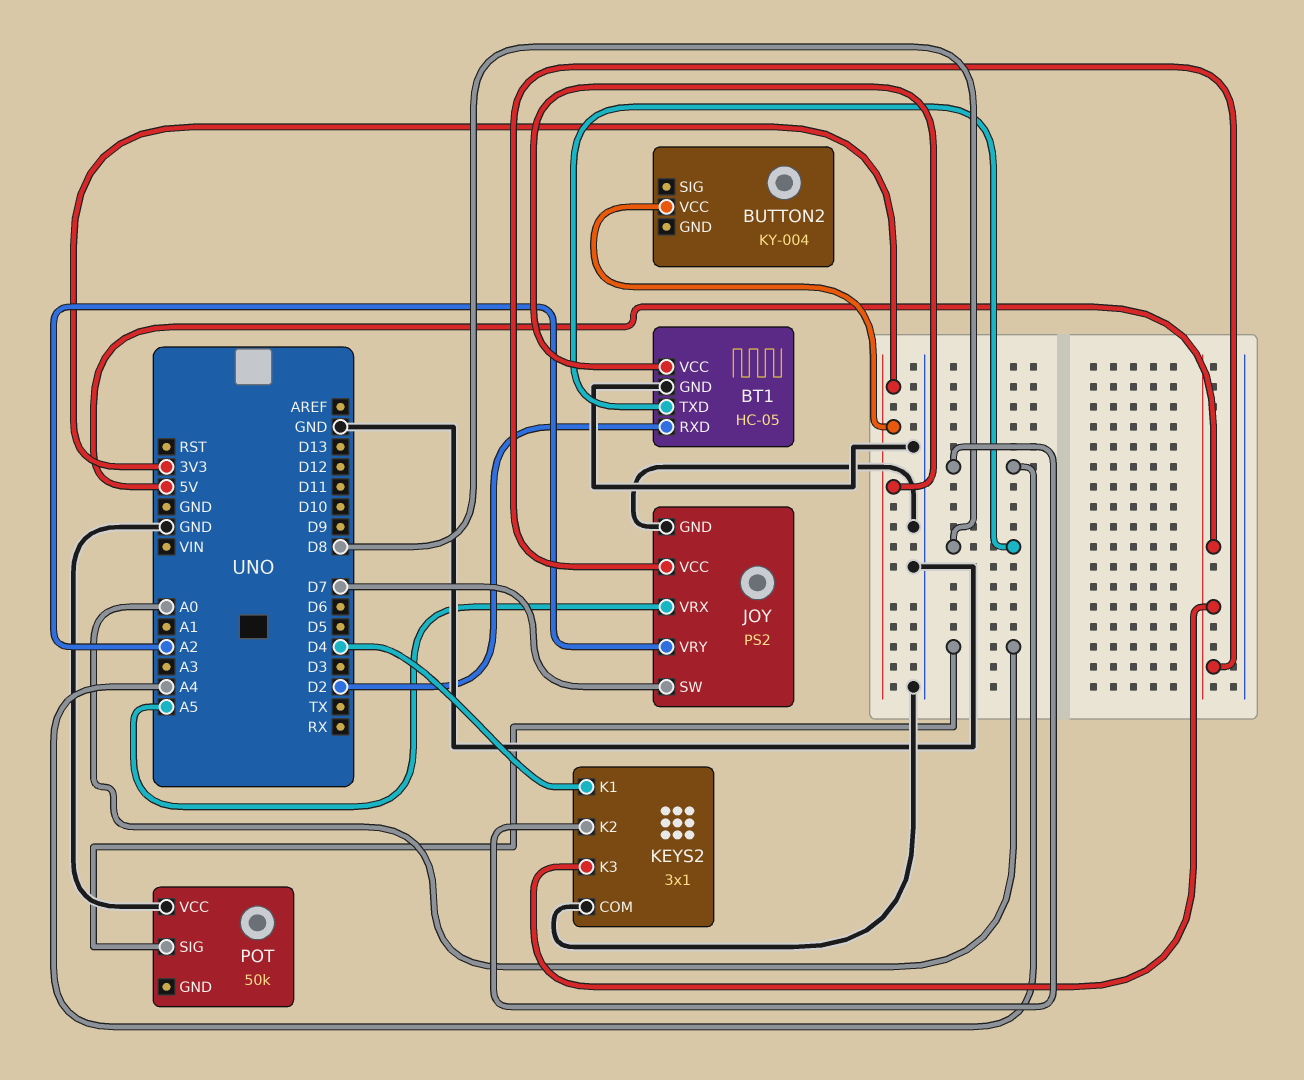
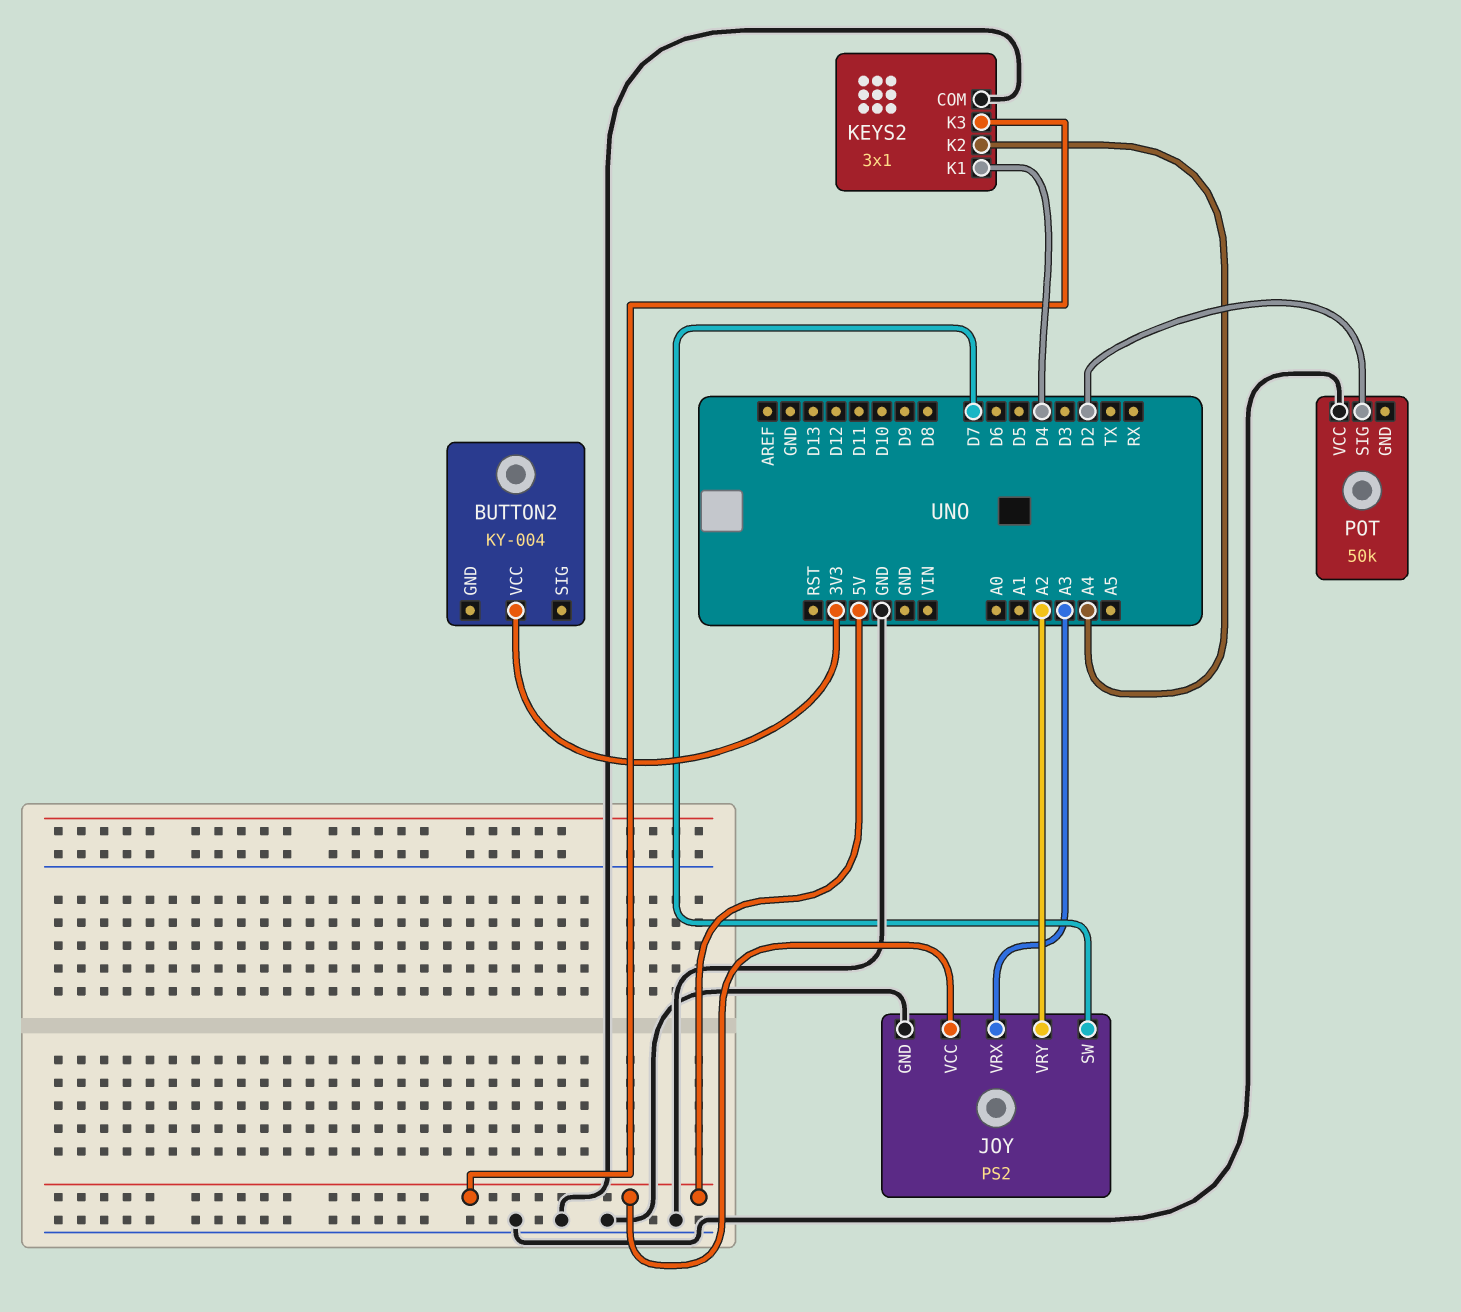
BT1: HC-05 -> none
BT1 pin GND: GND -> none
BT1 pin RXD: D2 -> none
BT1 pin TXD: D8 -> none
BT1 pin VCC: 3V3 -> none
JOY pin VRX: A5 -> A3
POT pin SIG: A0 -> D2

